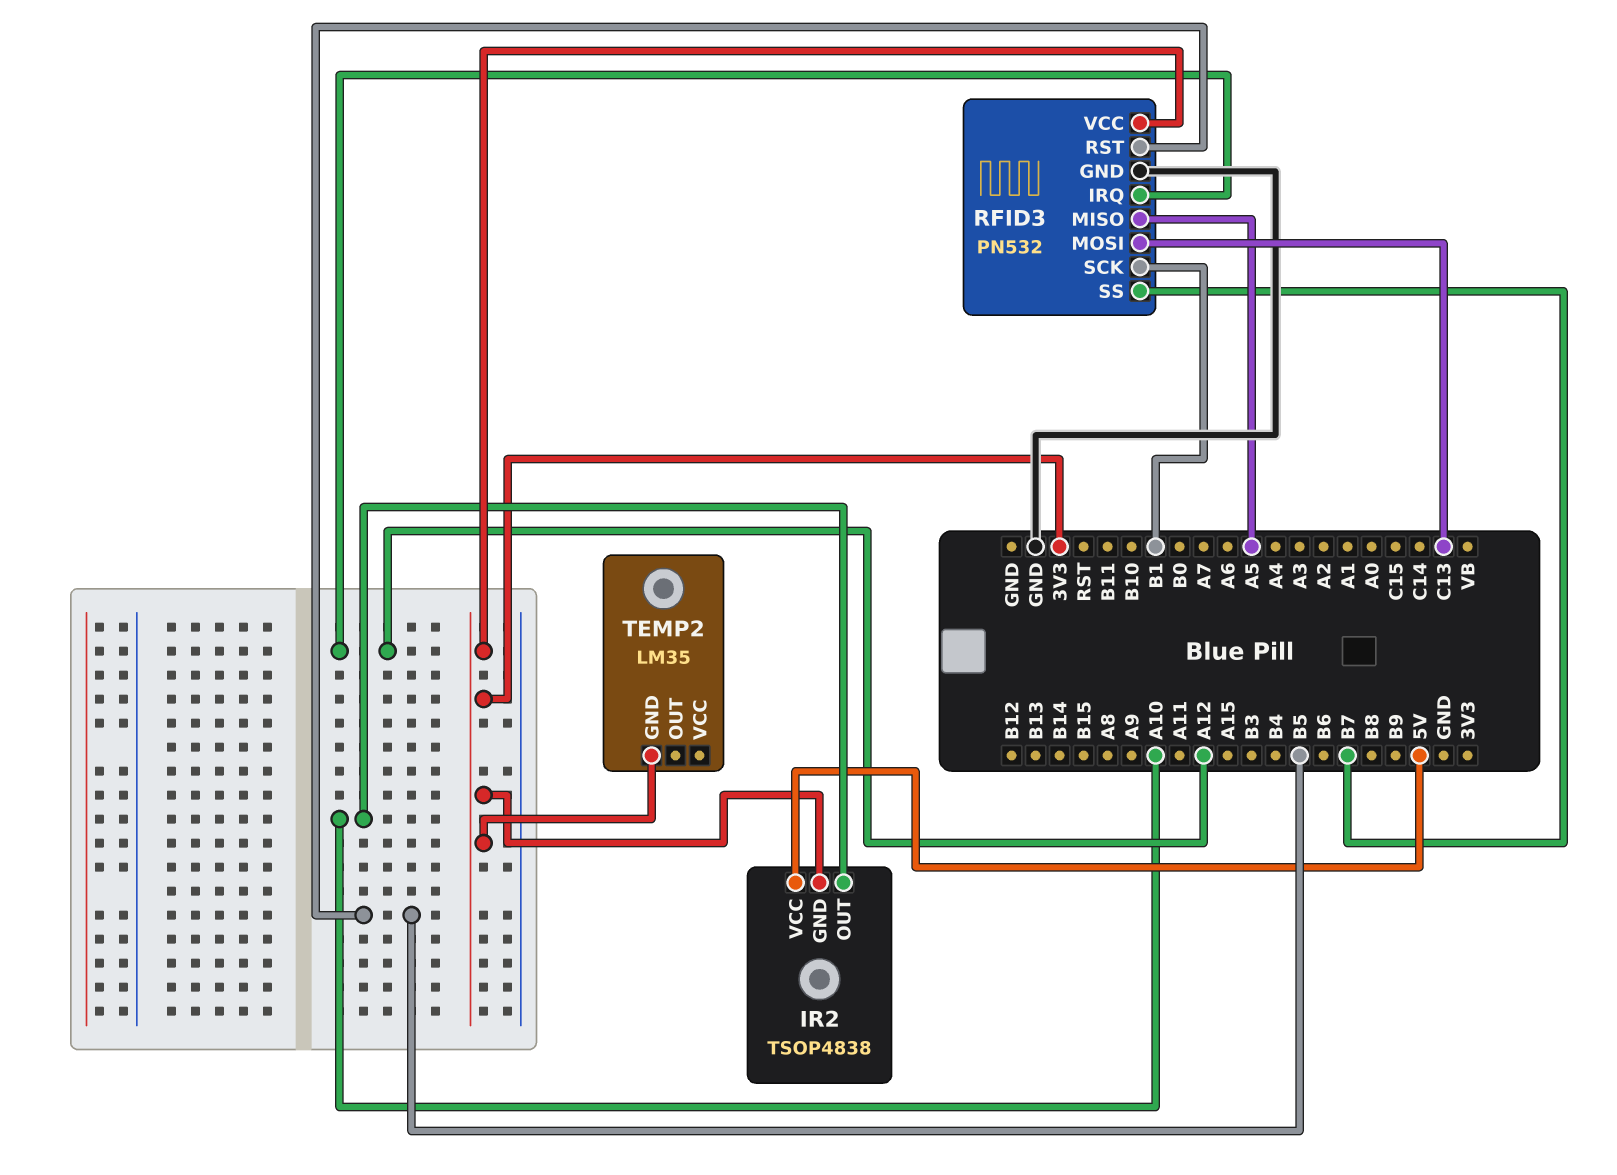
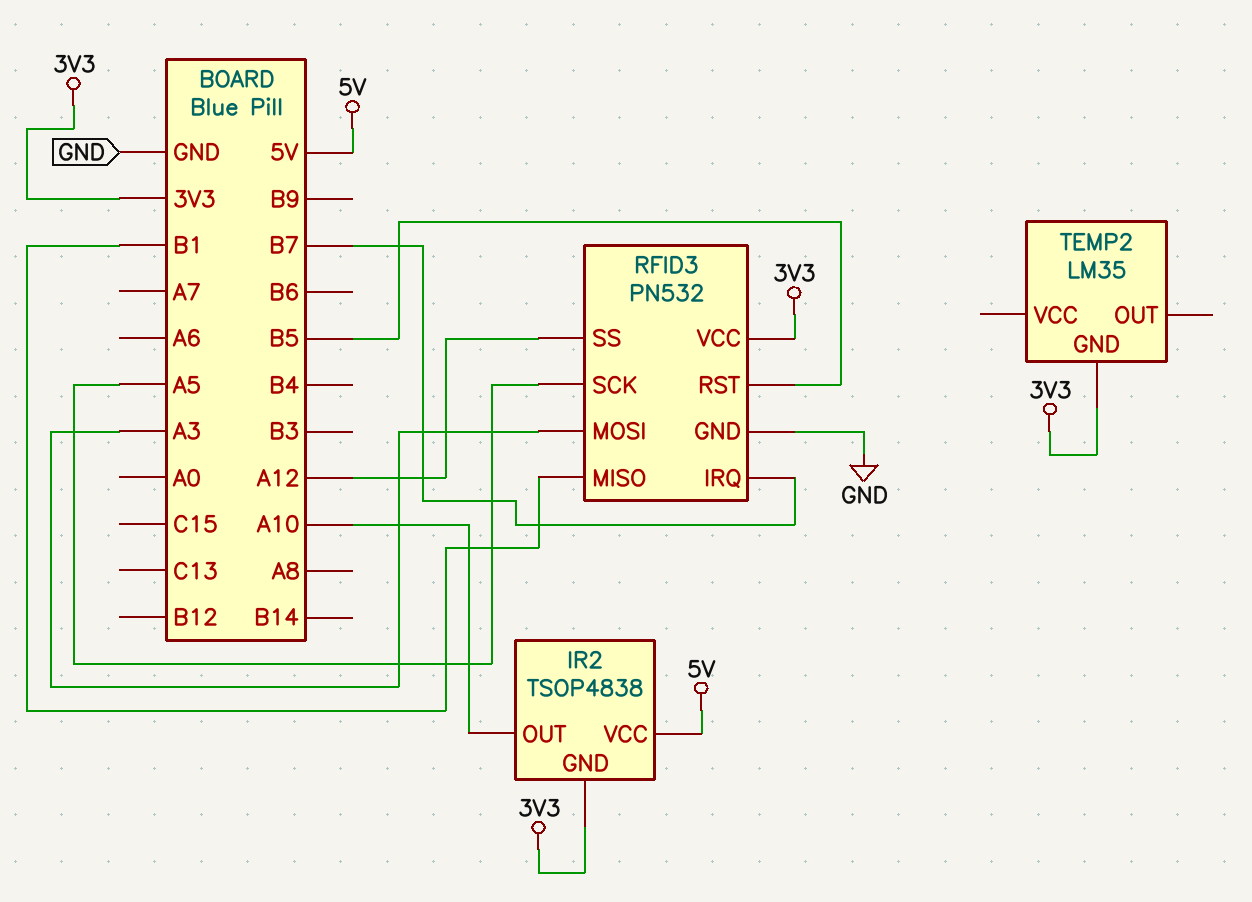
RFID3 pin IRQ: A12 -> B7
RFID3 pin MISO: A5 -> B1
RFID3 pin MOSI: C13 -> A3
RFID3 pin SCK: B1 -> A5
RFID3 pin SS: B7 -> A12

